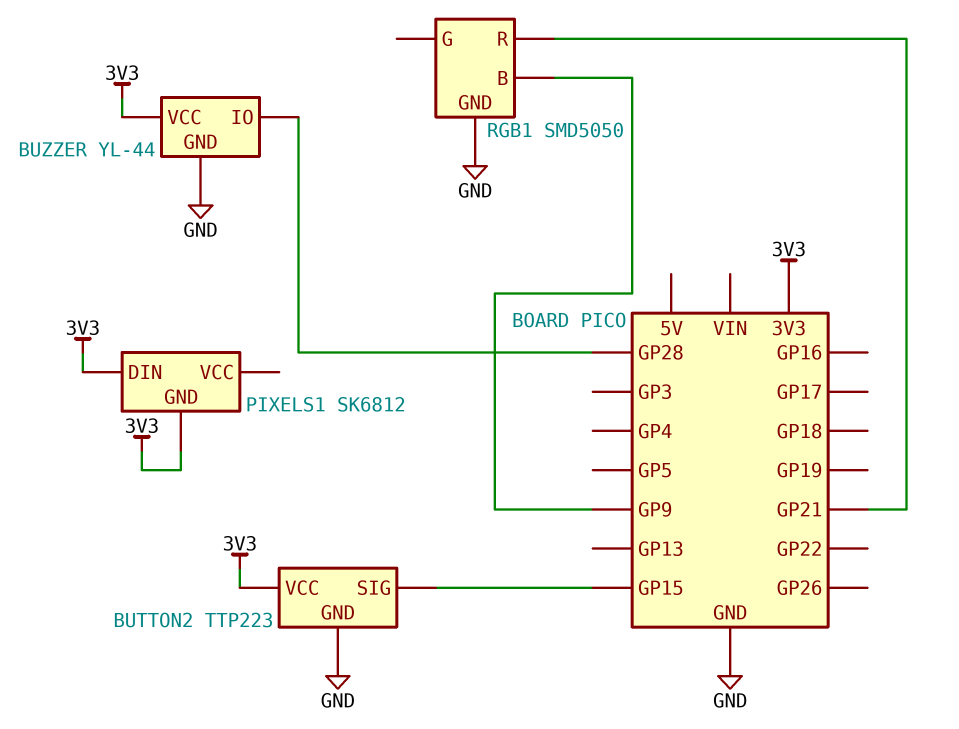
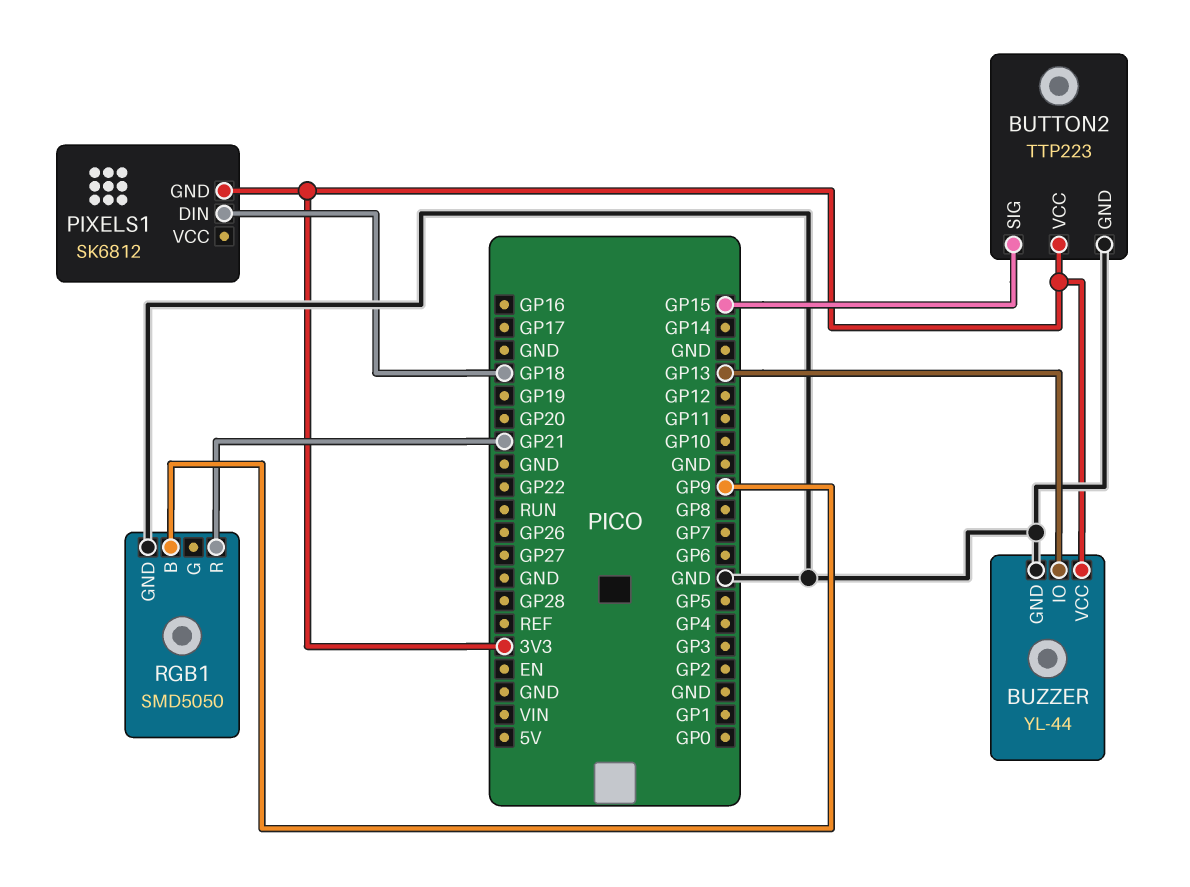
BUZZER pin IO: GP28 -> GP13
PIXELS1 pin DIN: 3V3 -> GP18

